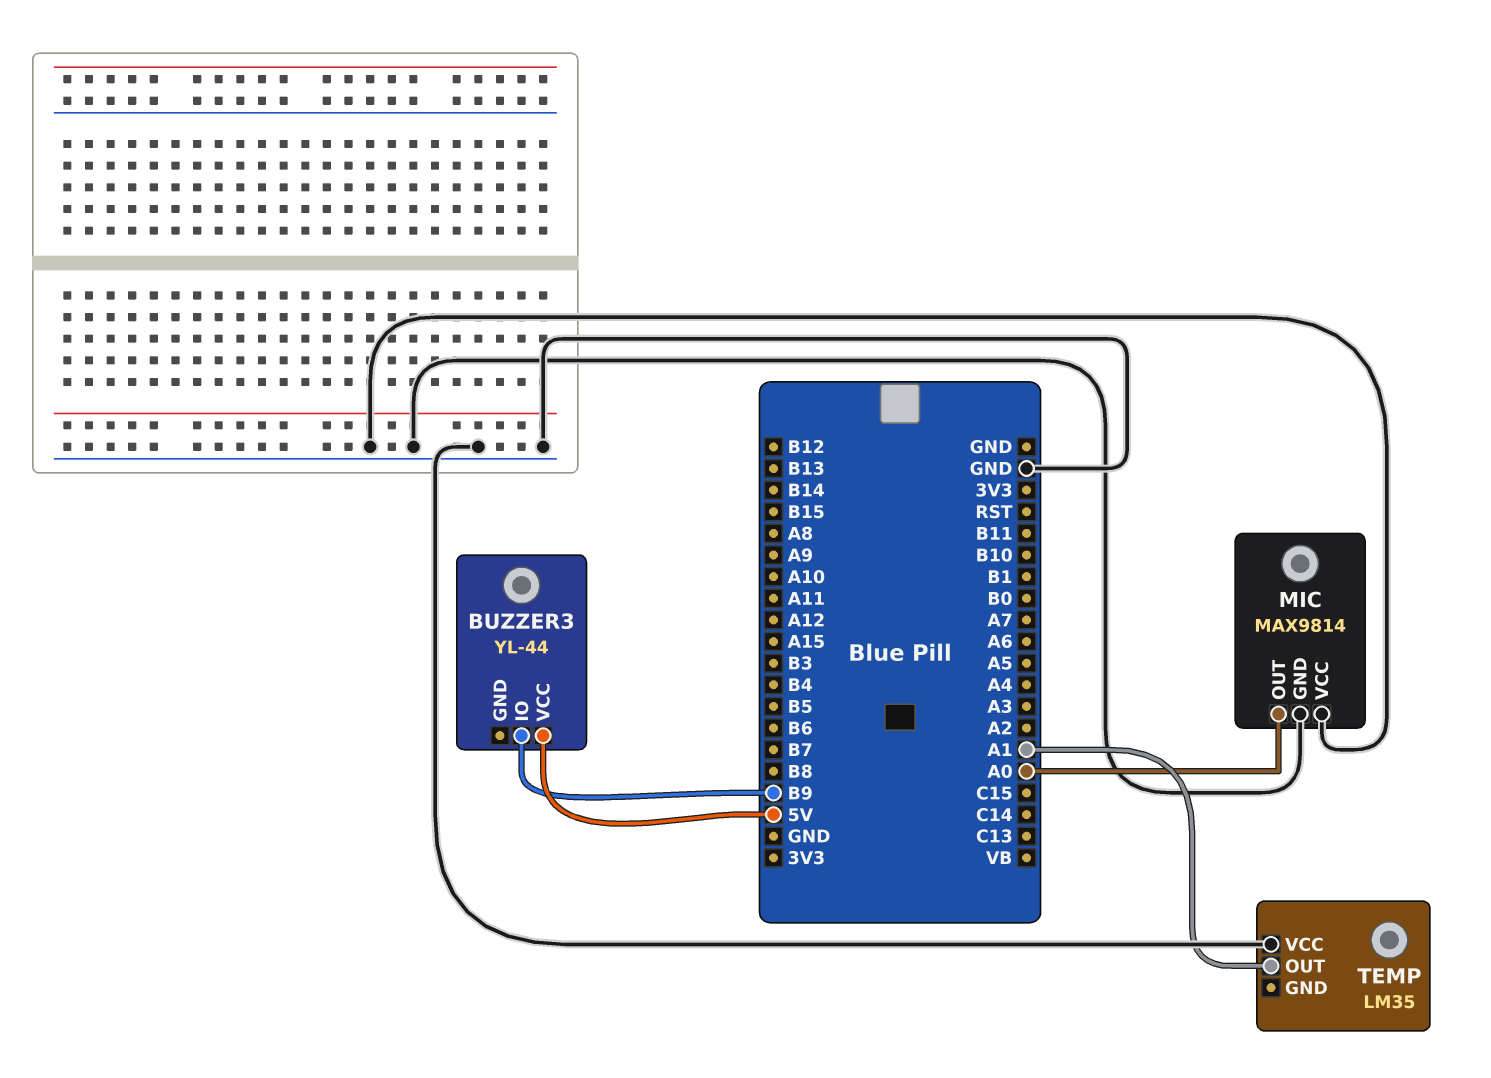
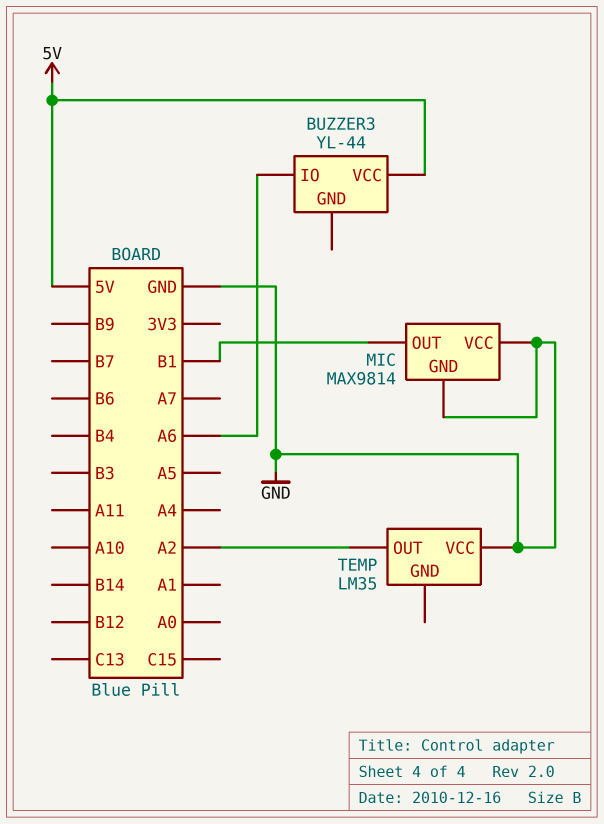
BUZZER3 pin IO: B9 -> A6
MIC pin OUT: A0 -> B1
TEMP pin OUT: A1 -> A2

